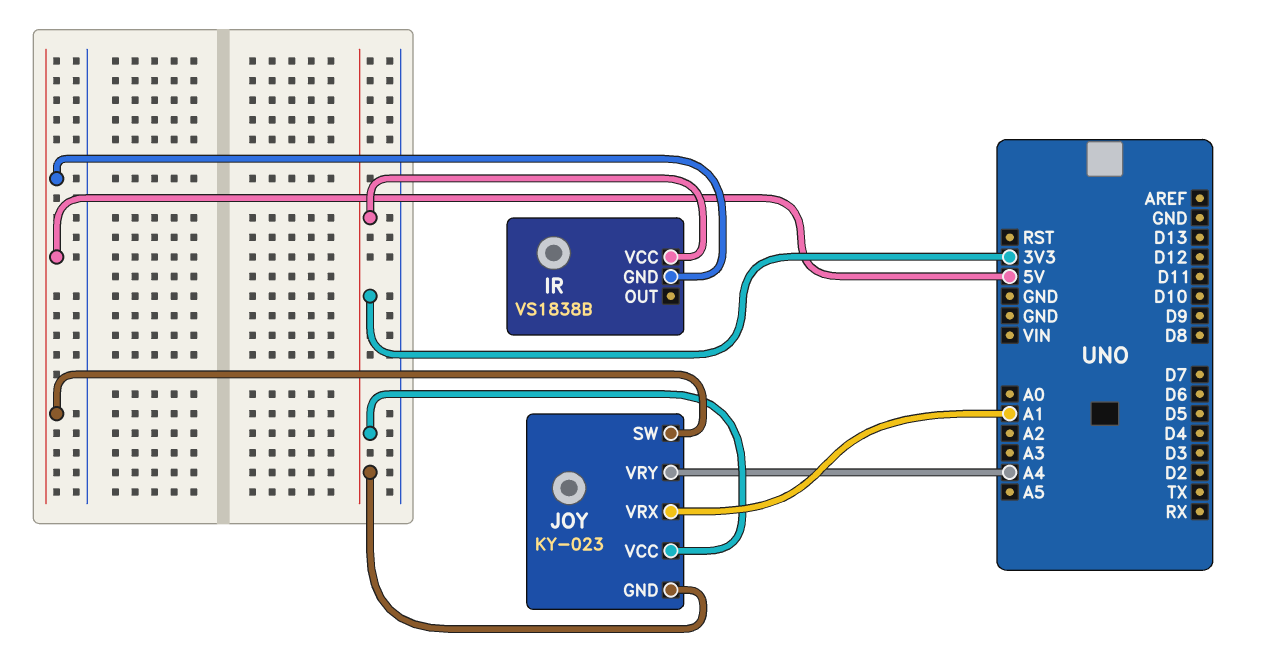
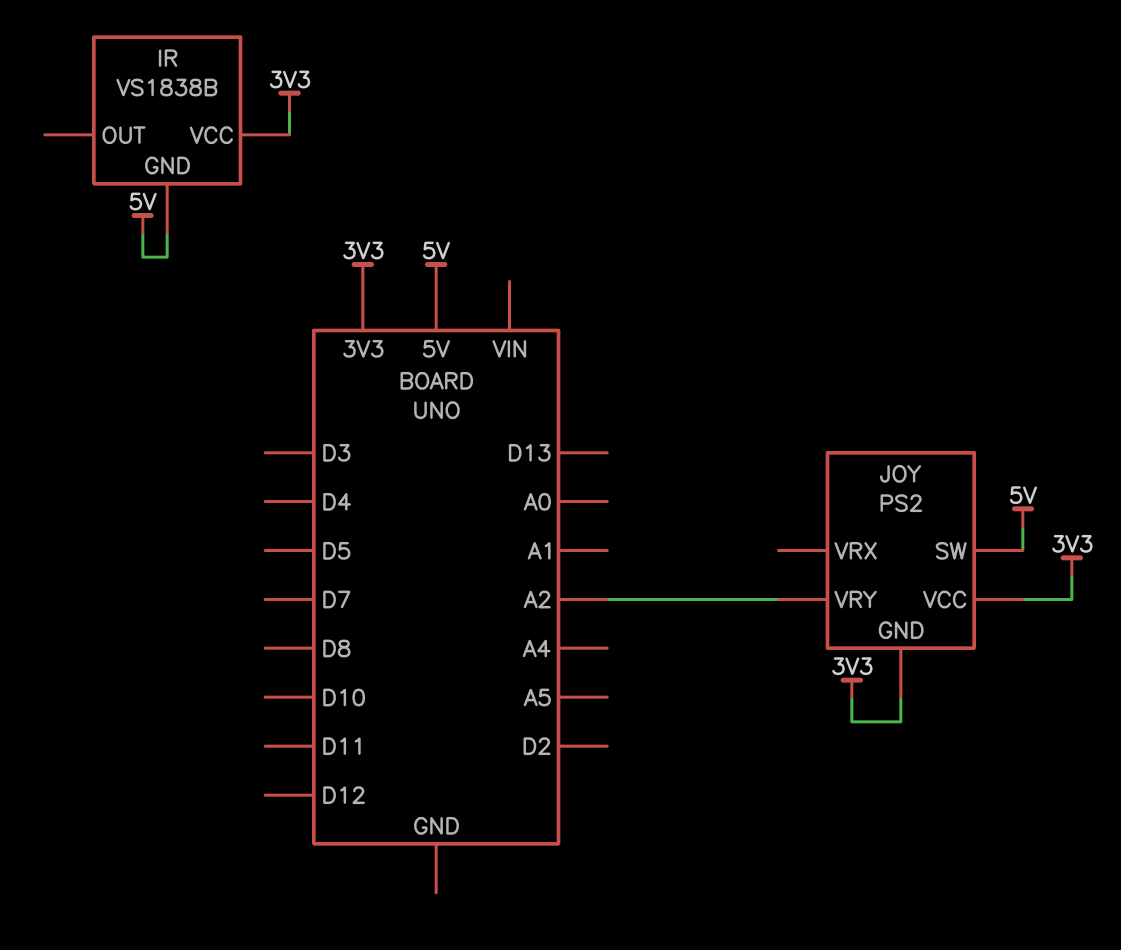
JOY: KY-023 -> PS2
JOY pin VRX: A1 -> none
JOY pin VRY: A4 -> A2

